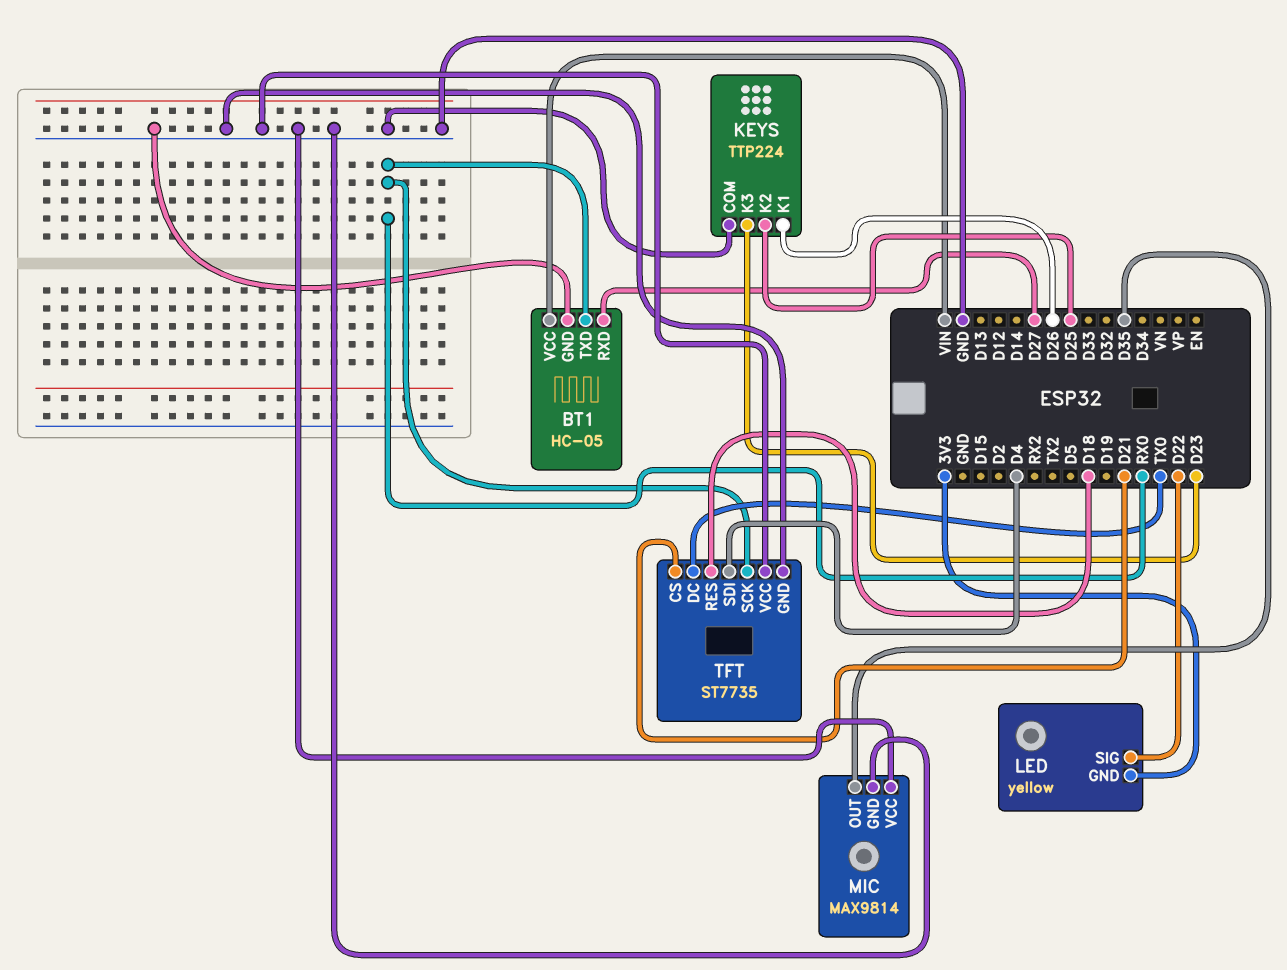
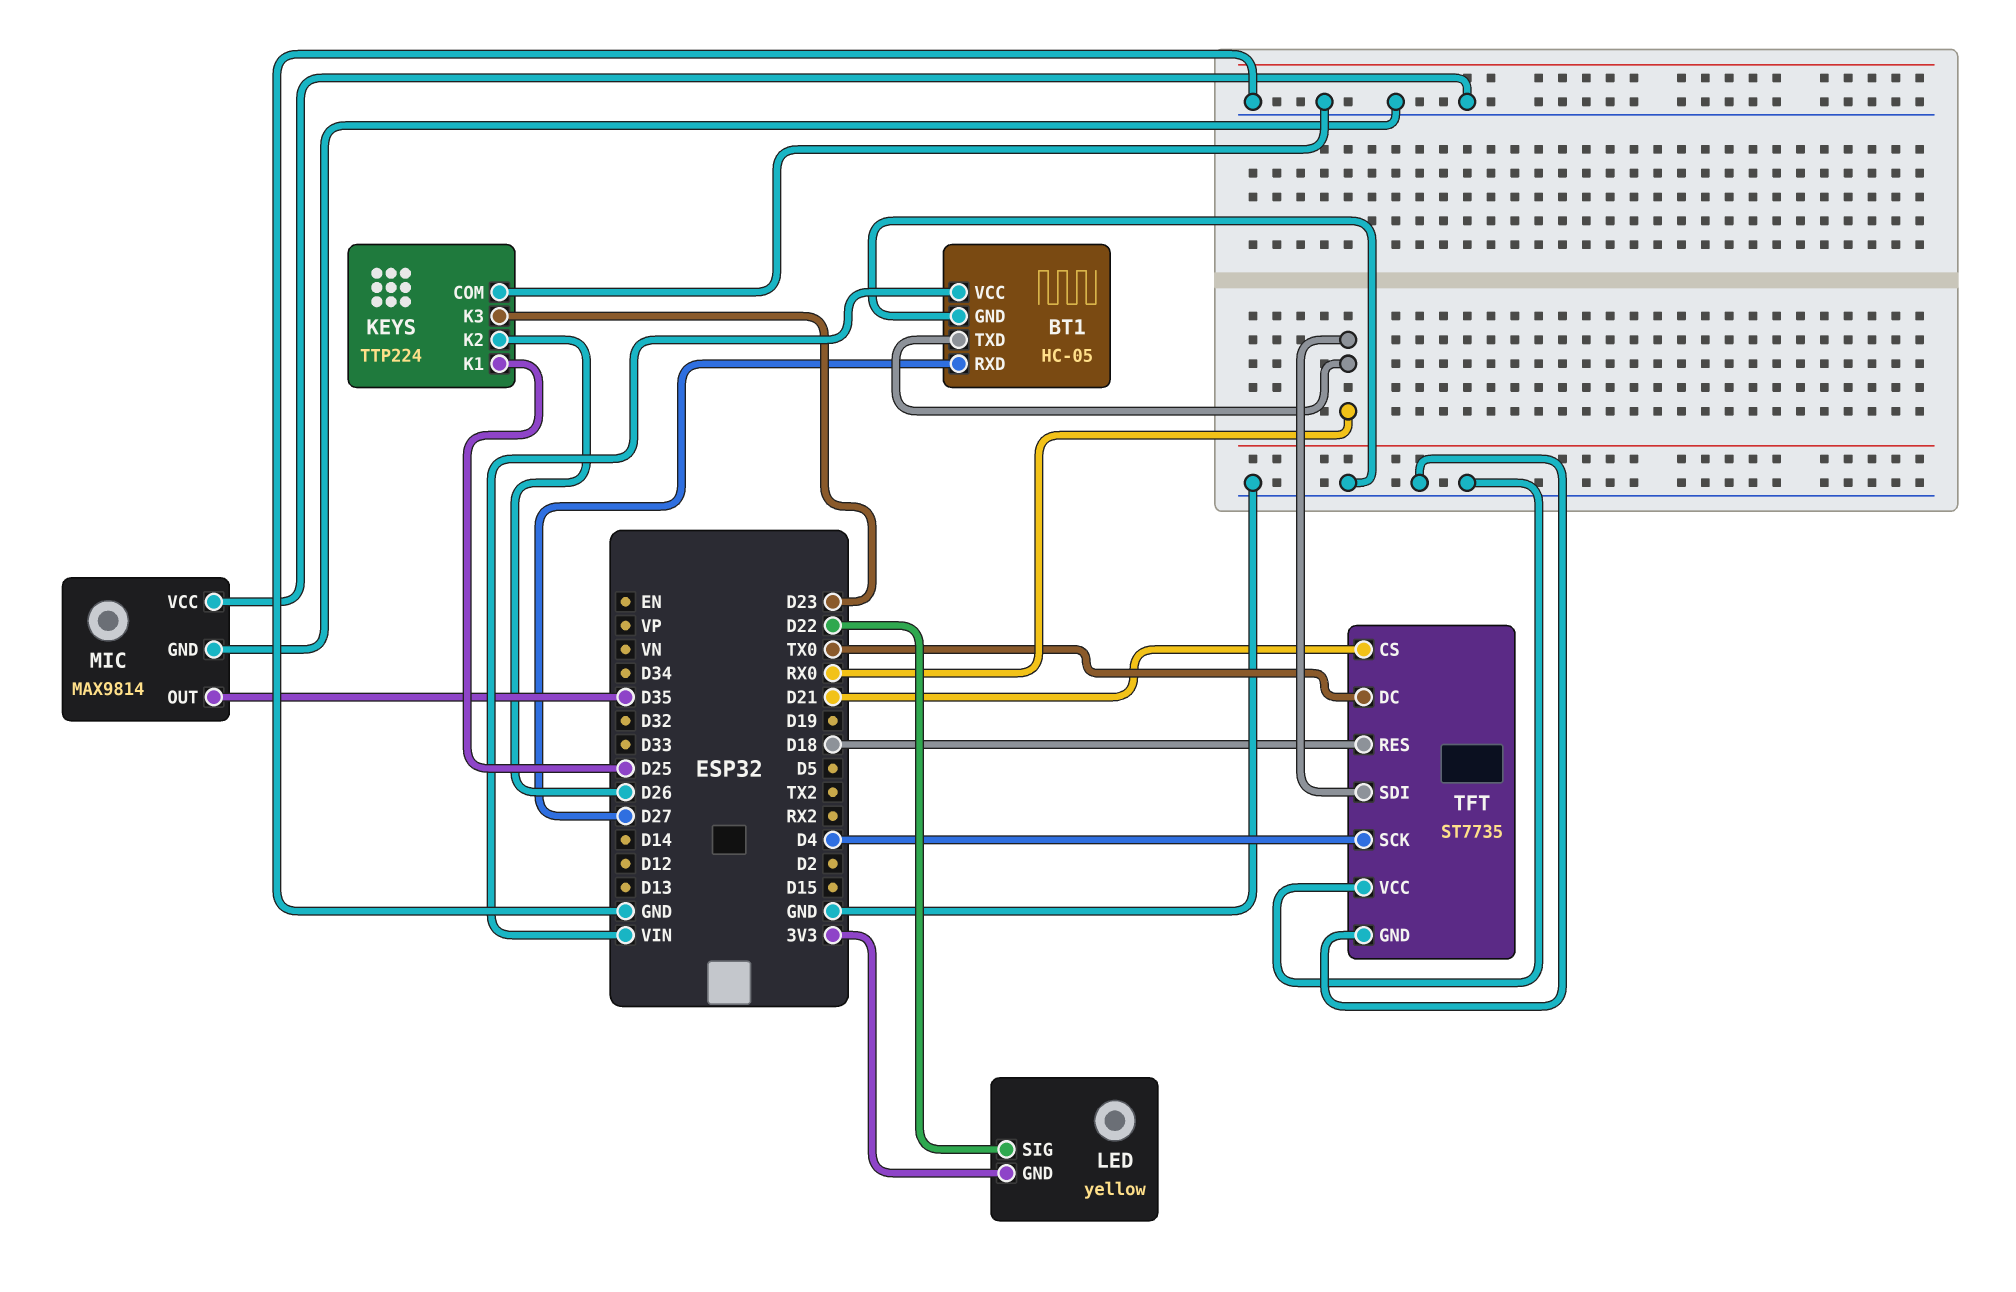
KEYS pin K1: D26 -> D25
KEYS pin K2: D25 -> D26
TFT pin SCK: RX0 -> D4
TFT pin SDI: D4 -> RX0

